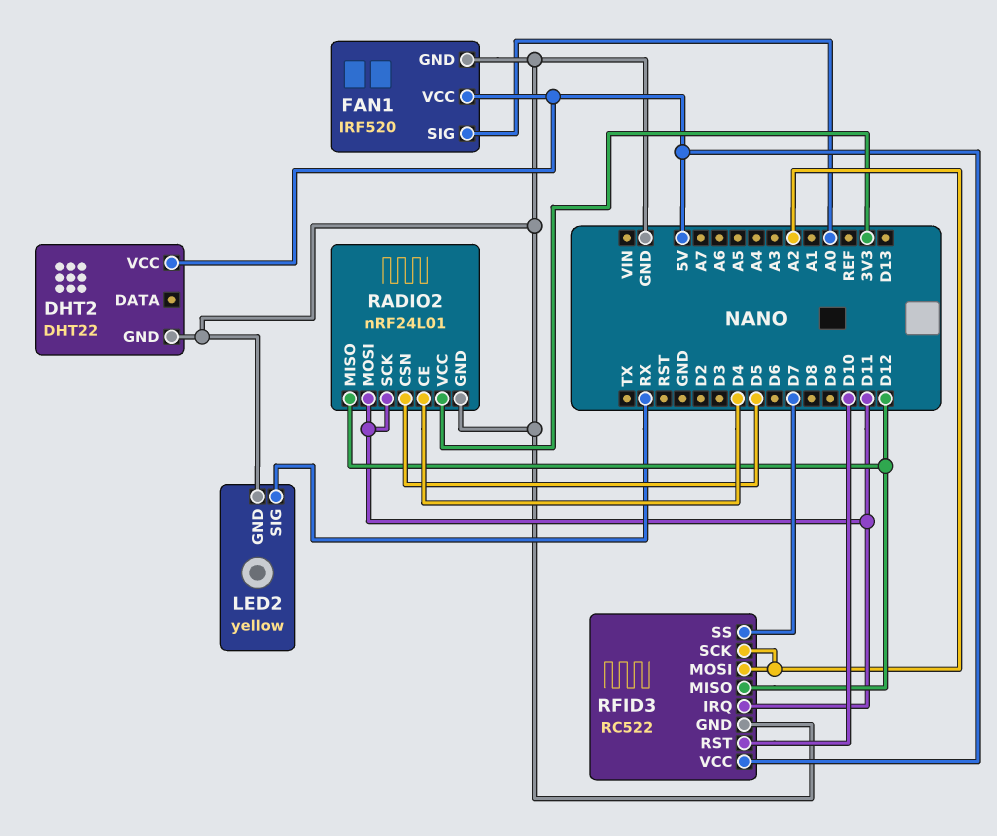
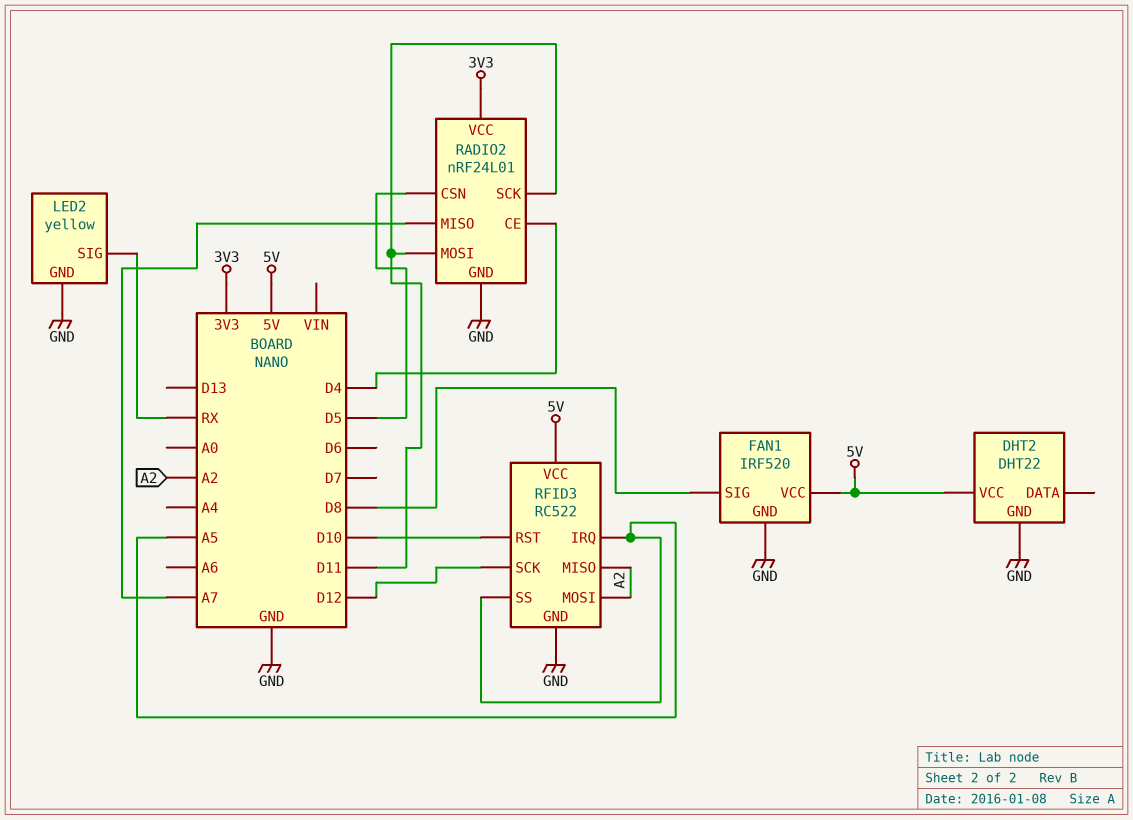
FAN1 pin SIG: A0 -> D8
RADIO2 pin MISO: D12 -> A7
RFID3 pin IRQ: D11 -> A5
RFID3 pin MISO: D12 -> A2
RFID3 pin SCK: A2 -> D12
RFID3 pin SS: D7 -> A5

